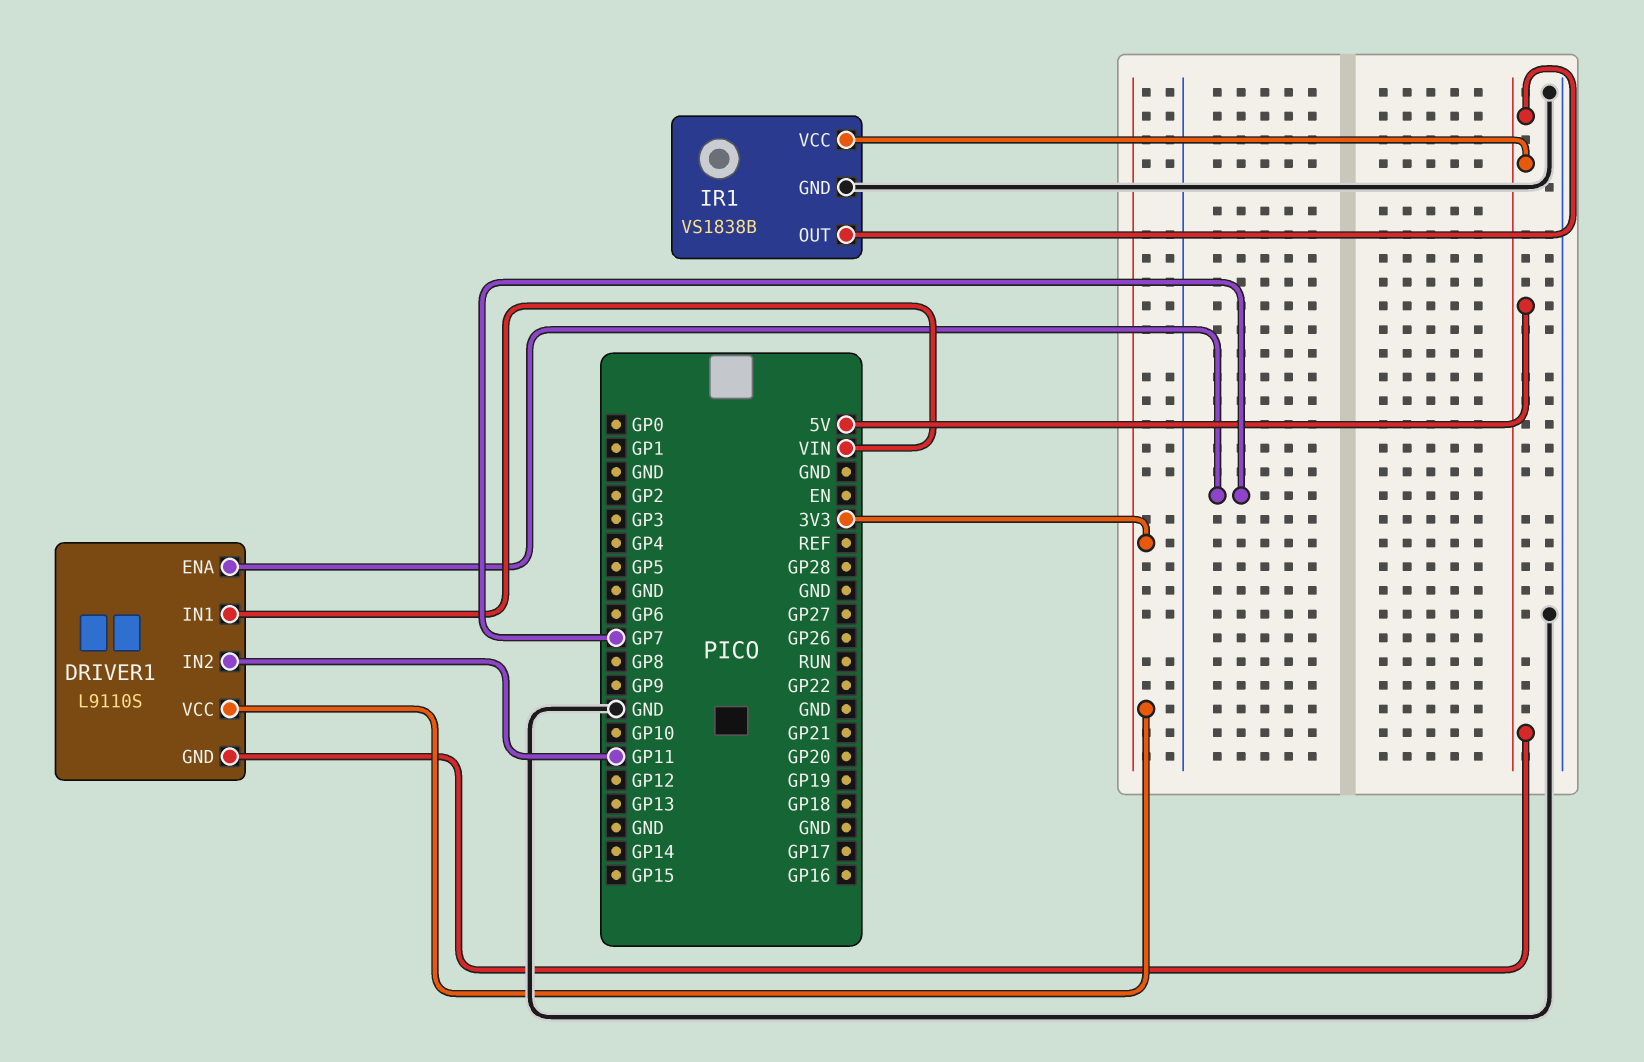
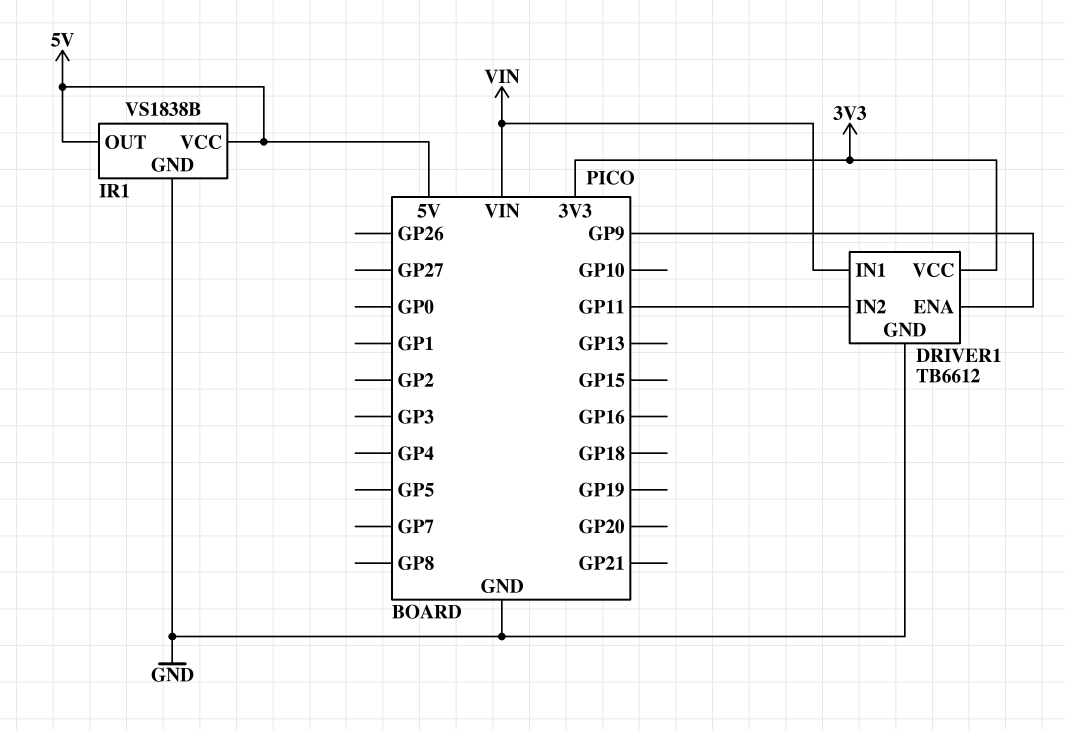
DRIVER1: L9110S -> TB6612
DRIVER1 pin ENA: GP7 -> GP9
DRIVER1 pin GND: 5V -> GND

